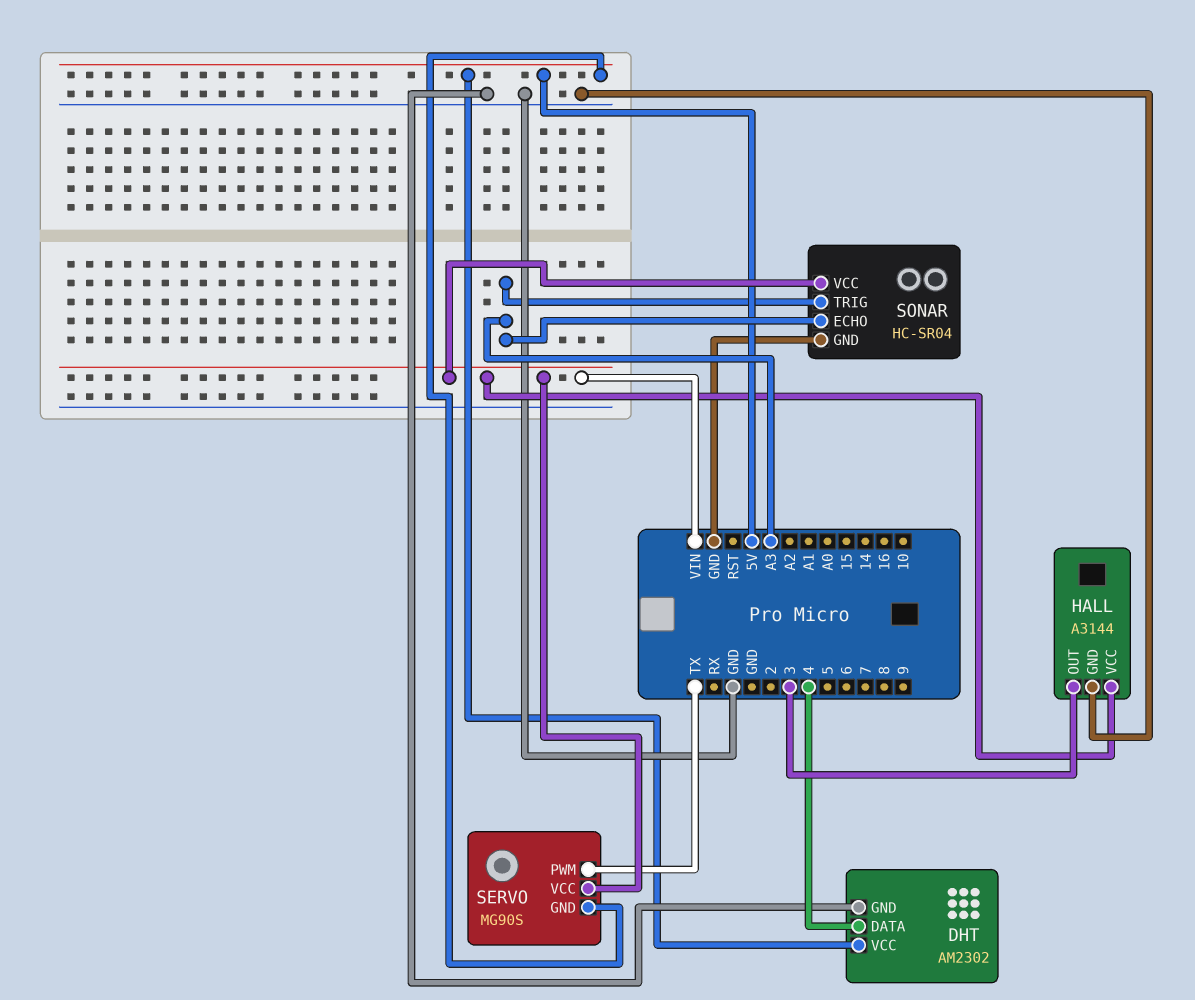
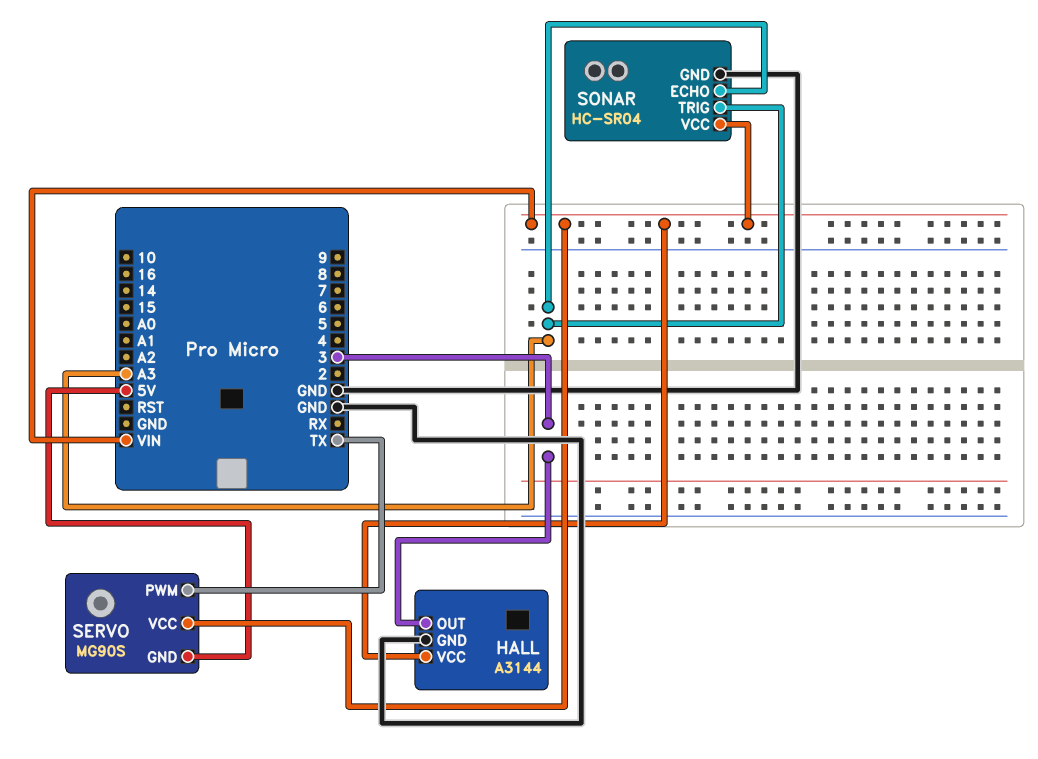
DHT: AM2302 -> none
DHT pin DATA: 4 -> none
DHT pin GND: GND -> none
DHT pin VCC: 5V -> none

